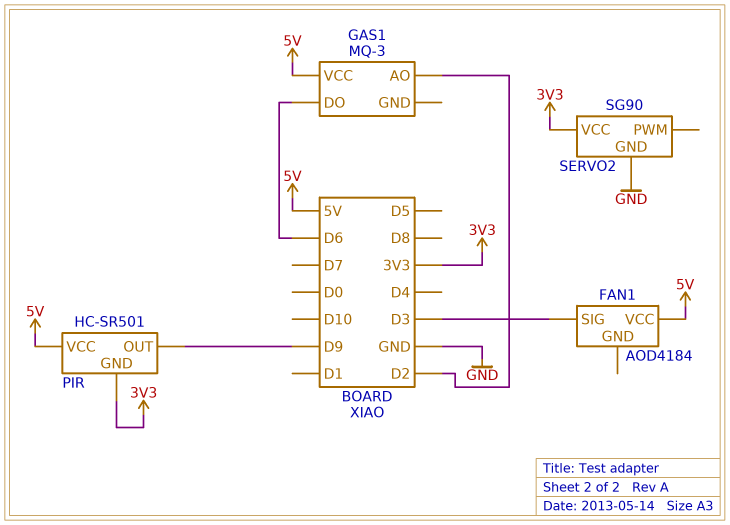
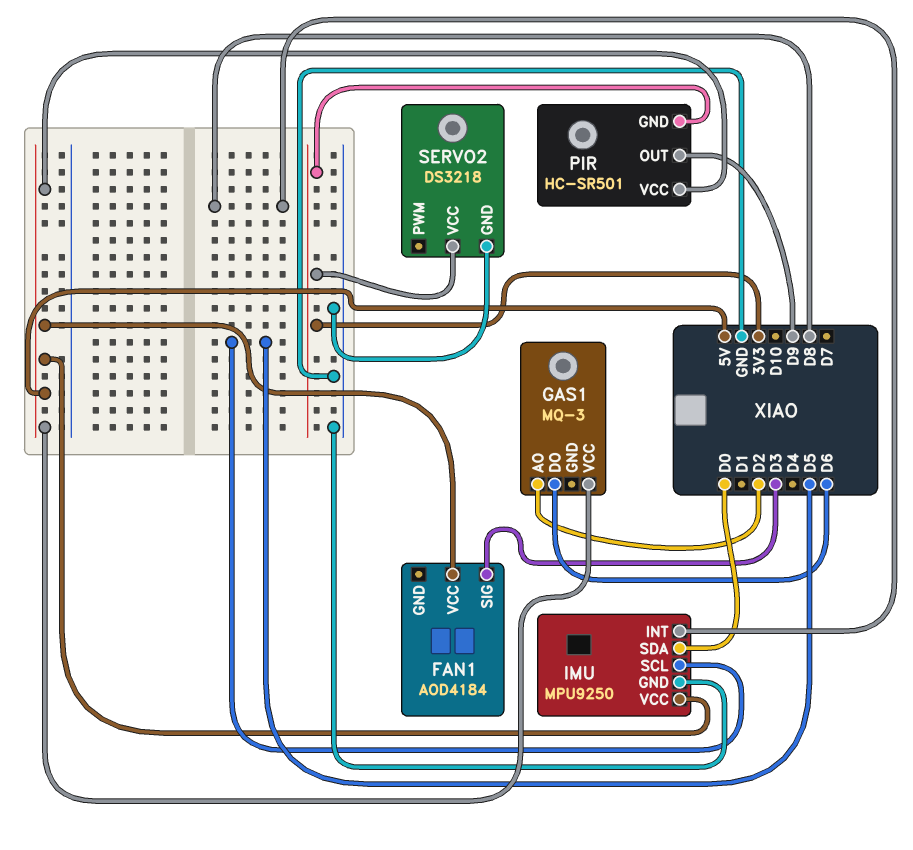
IMU: none -> MPU9250
IMU pin GND: none -> GND
IMU pin INT: none -> D8
IMU pin SCL: none -> D5
IMU pin SDA: none -> D0
IMU pin VCC: none -> 5V
SERVO2: SG90 -> DS3218

